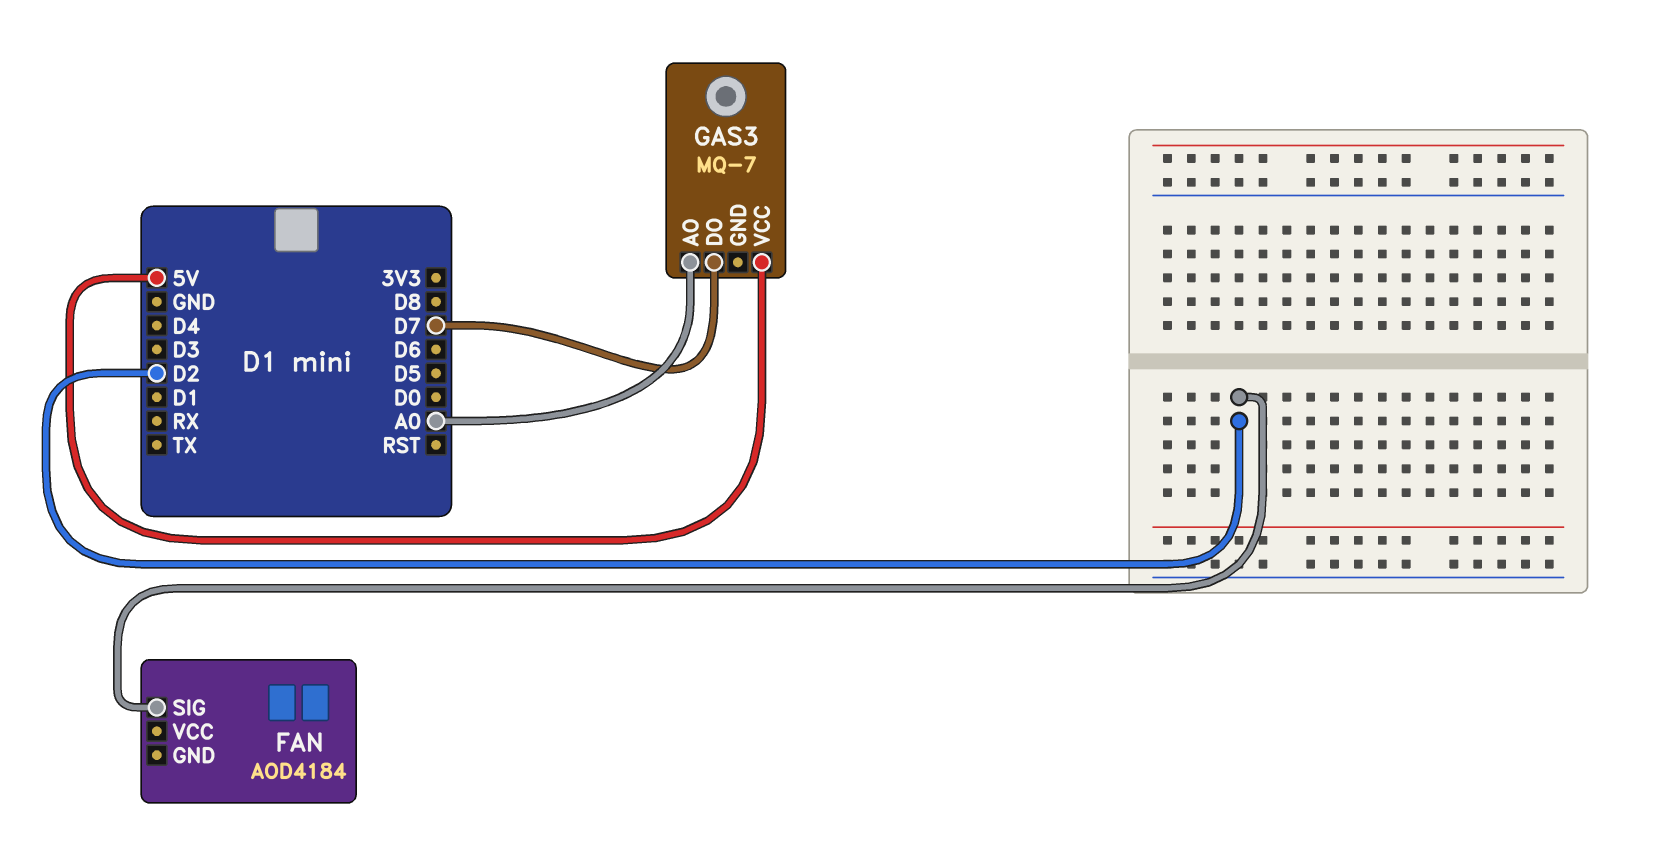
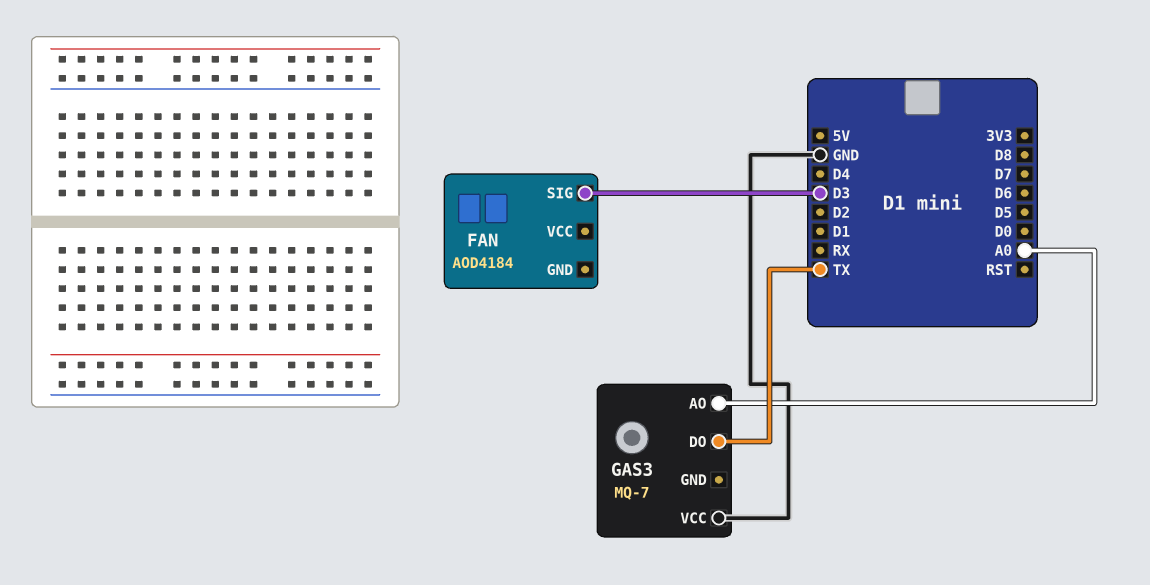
FAN pin SIG: D2 -> D3
GAS3 pin DO: D7 -> TX
GAS3 pin VCC: 5V -> GND

